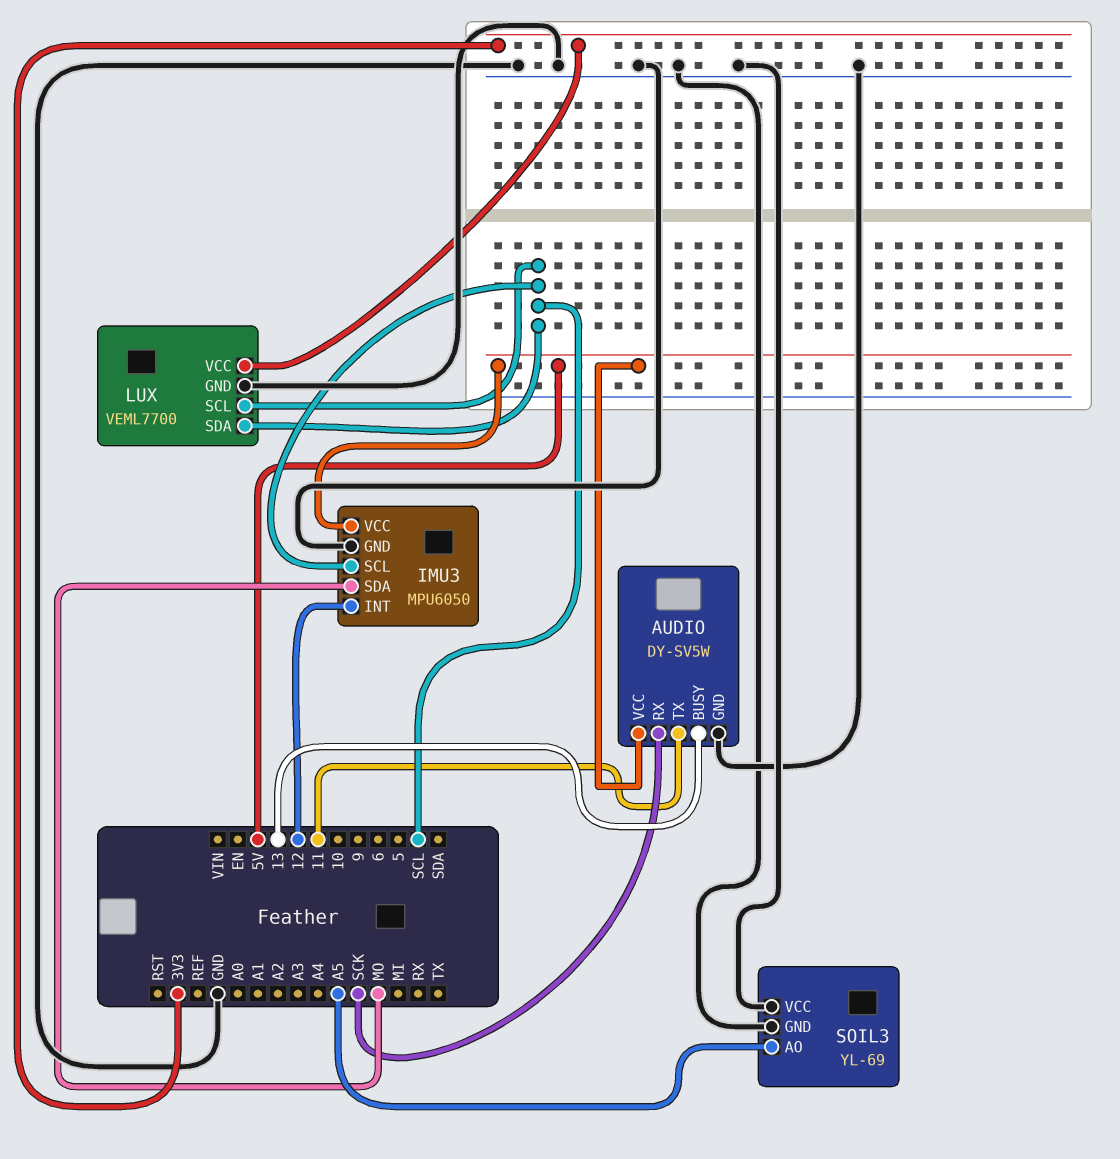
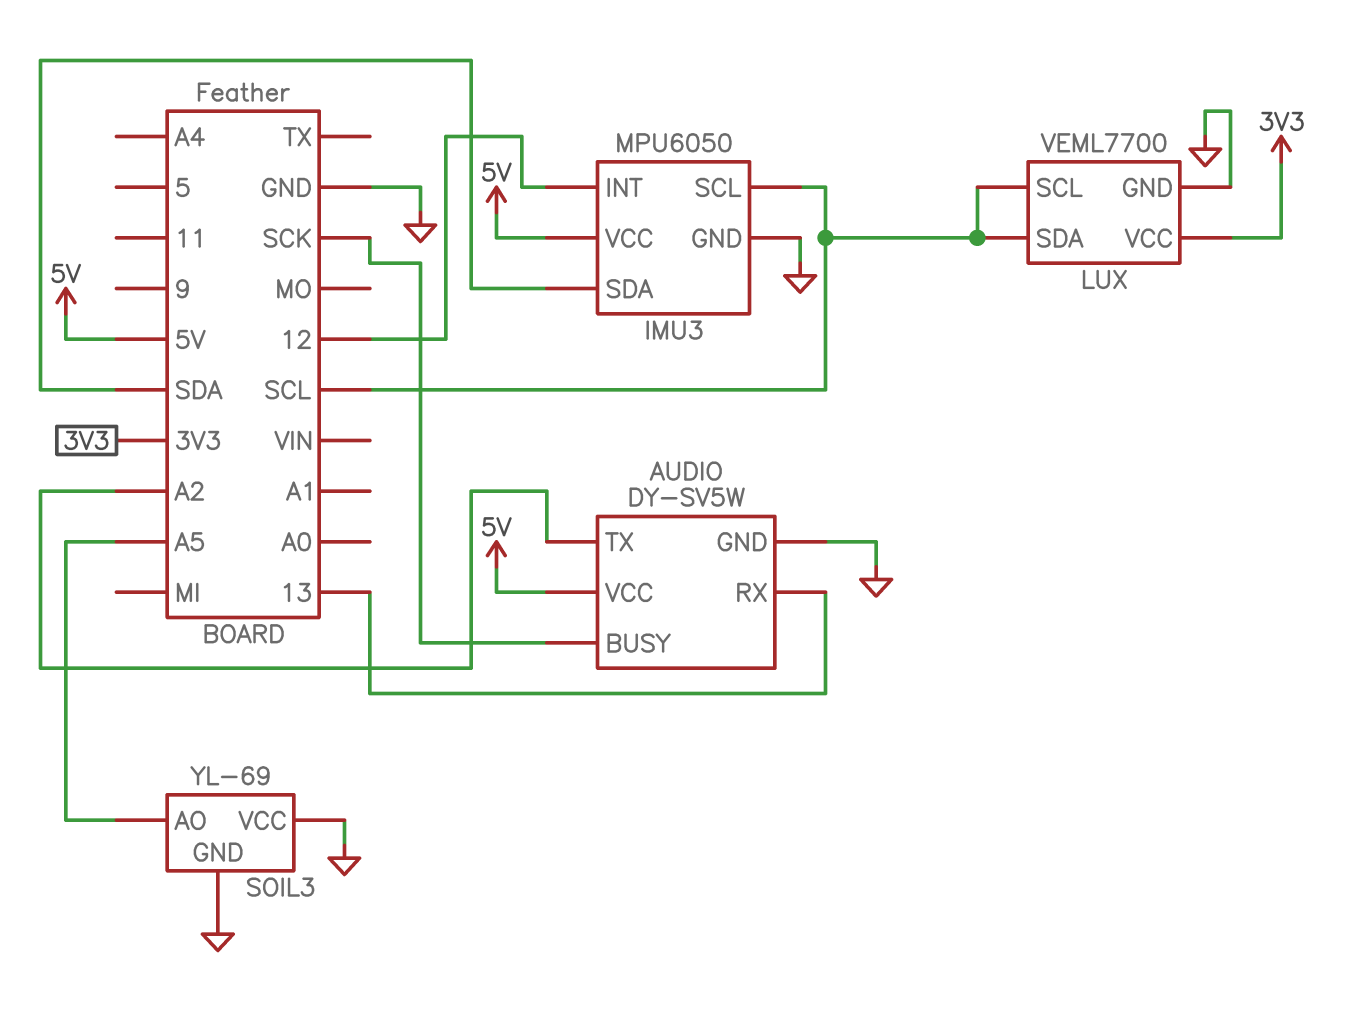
AUDIO pin BUSY: 13 -> SCK
AUDIO pin RX: SCK -> 13
AUDIO pin TX: 11 -> A2
IMU3 pin SDA: MO -> SDA

